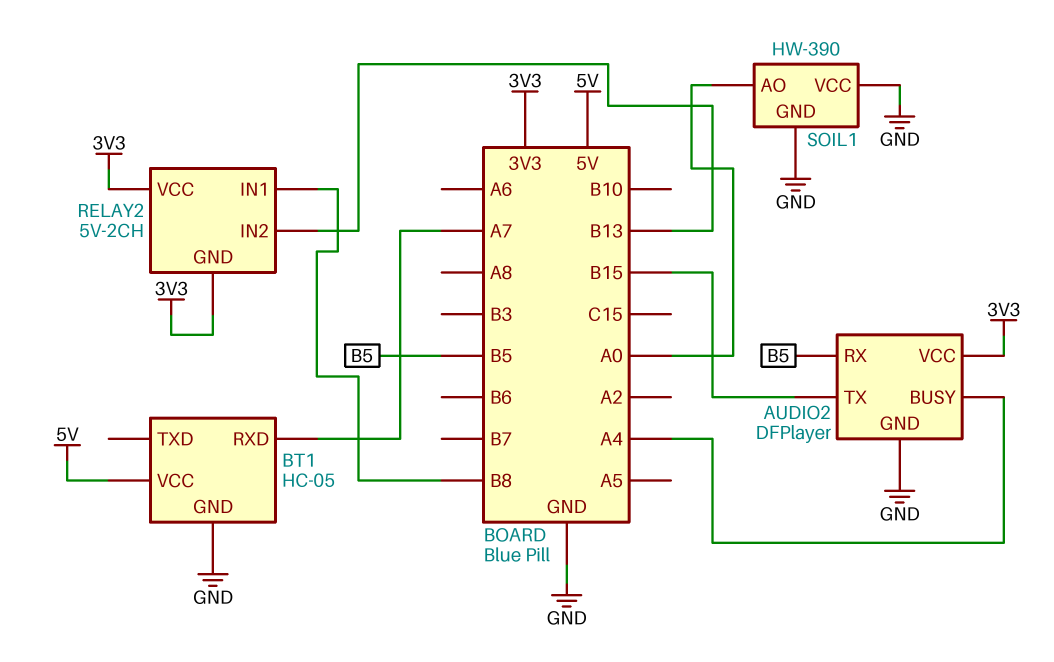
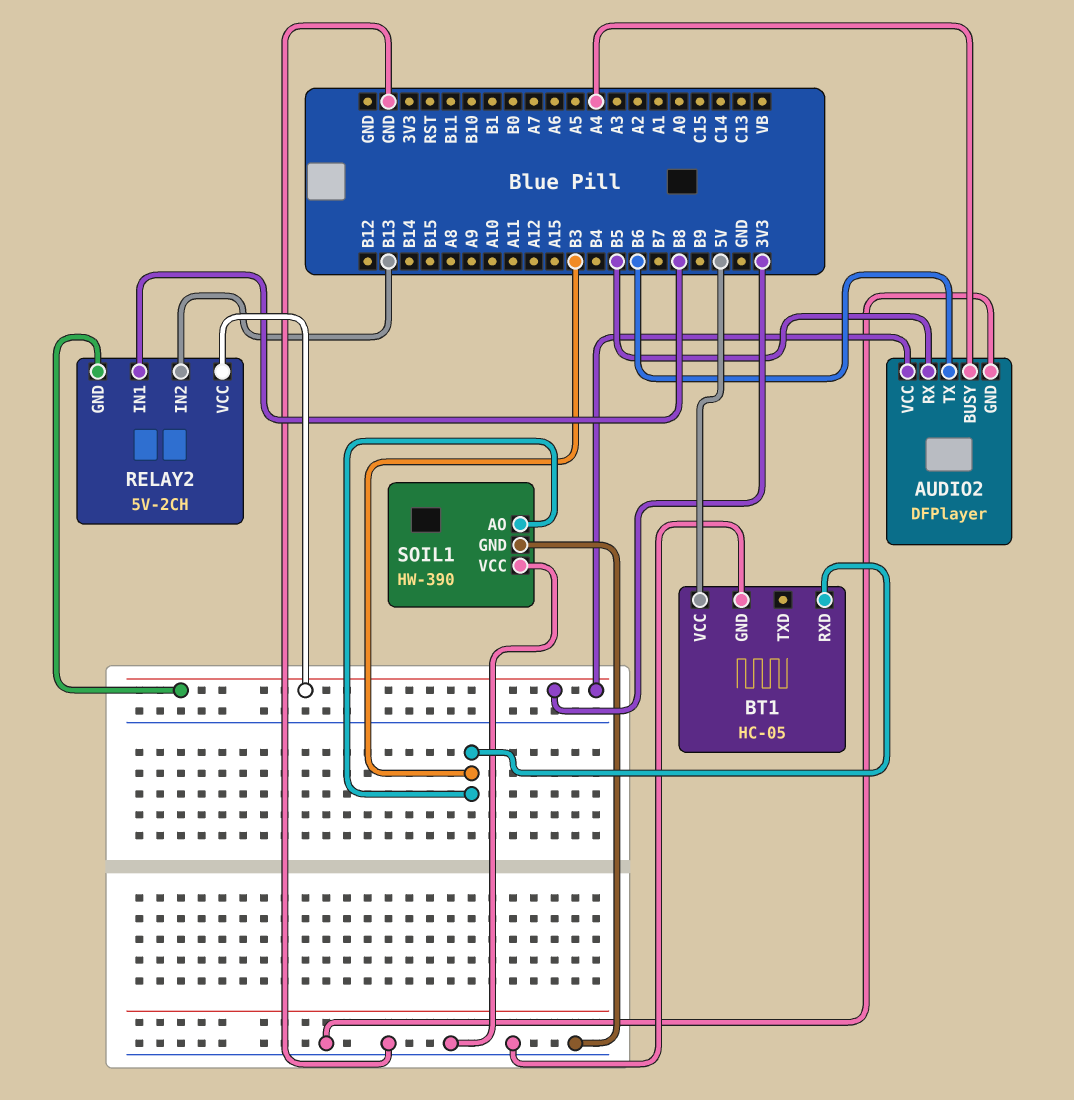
AUDIO2 pin TX: B15 -> B6
BT1 pin RXD: A7 -> B3
SOIL1 pin AO: A0 -> B3

